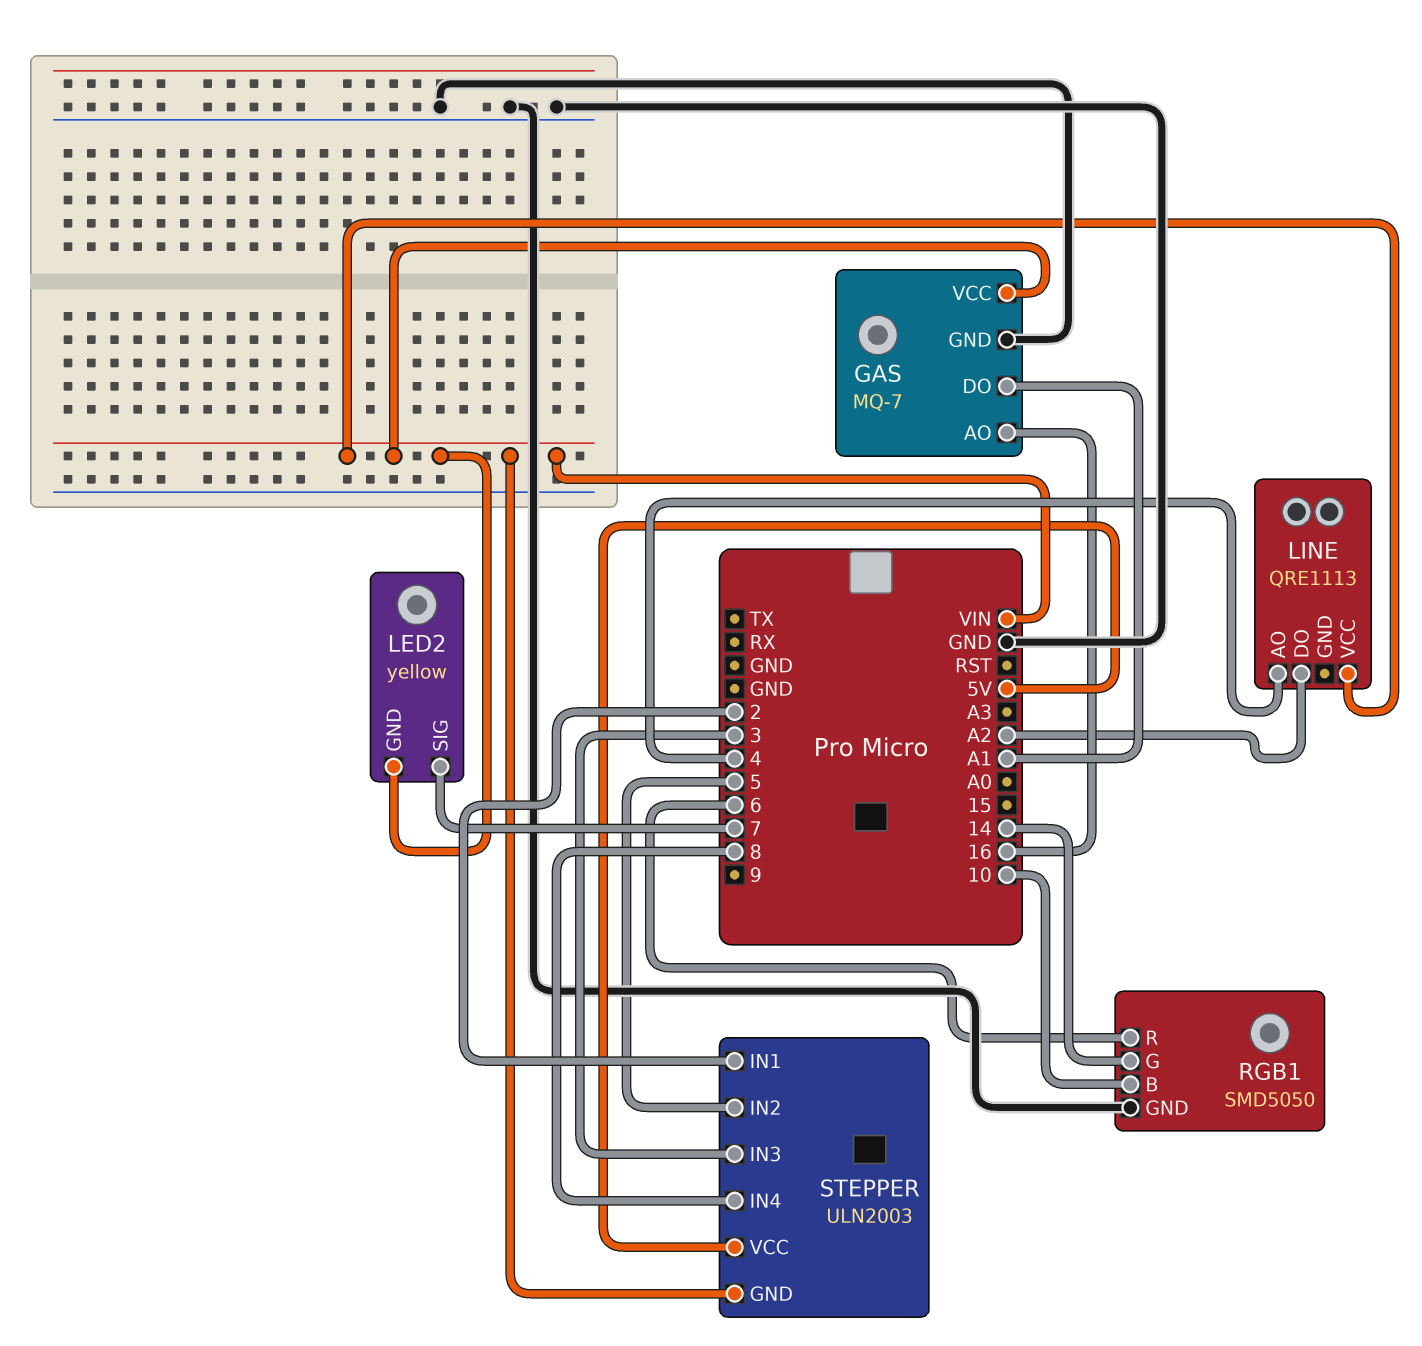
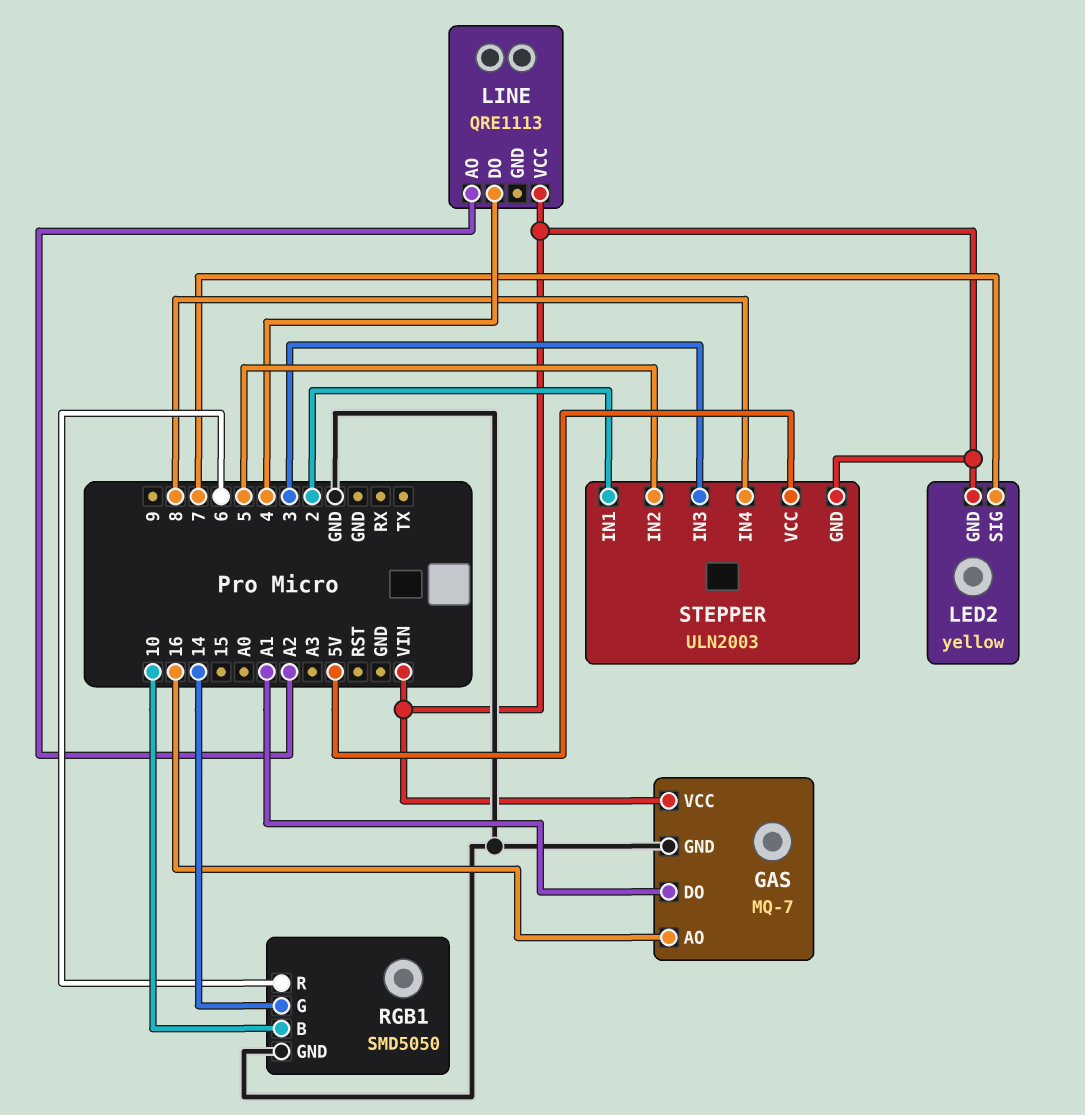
LINE pin AO: 4 -> A2
LINE pin DO: A2 -> 4

